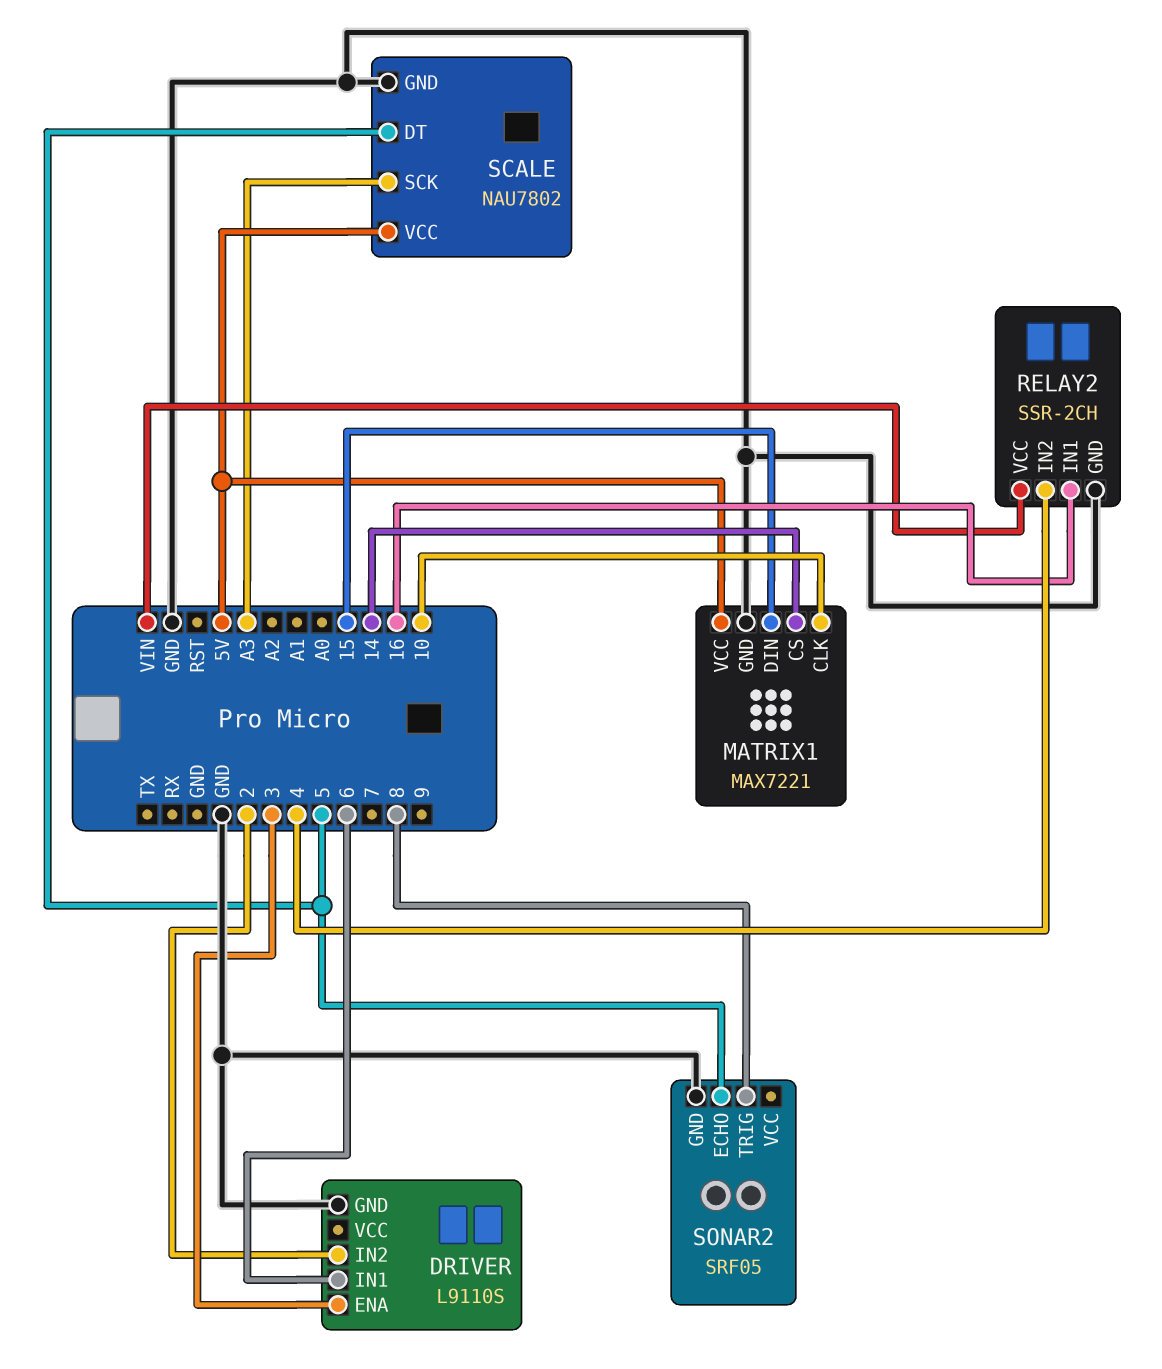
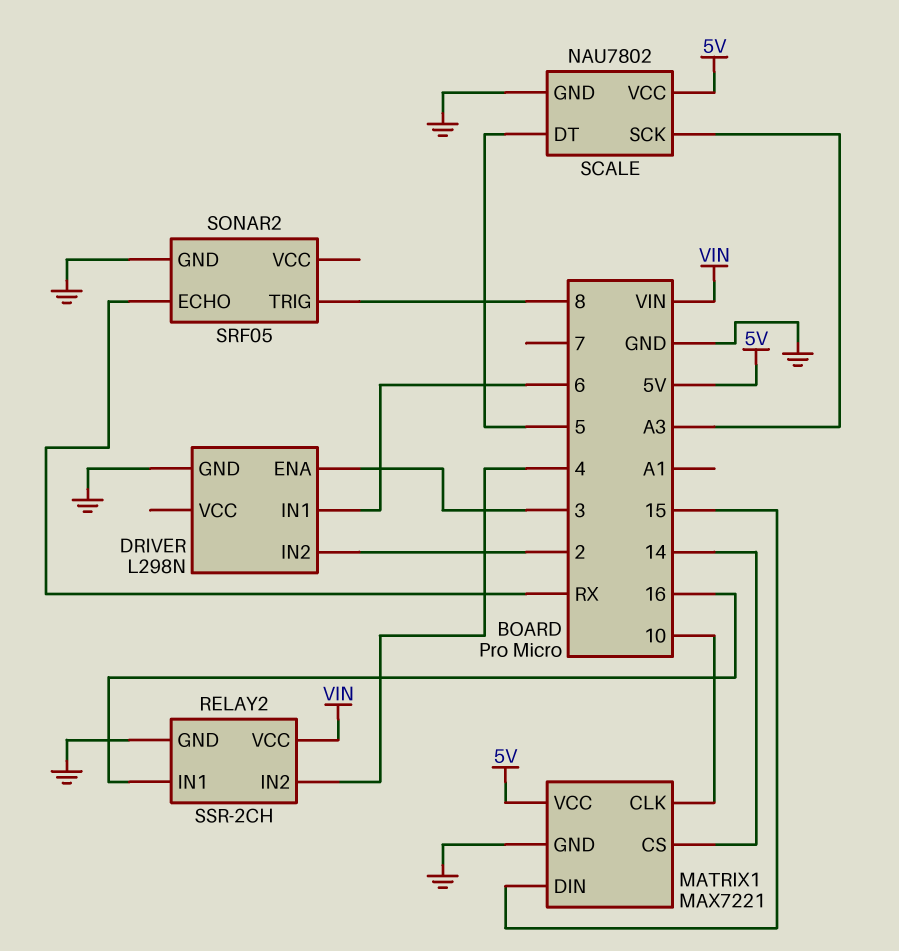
DRIVER: L9110S -> L298N
SONAR2 pin ECHO: 5 -> RX

